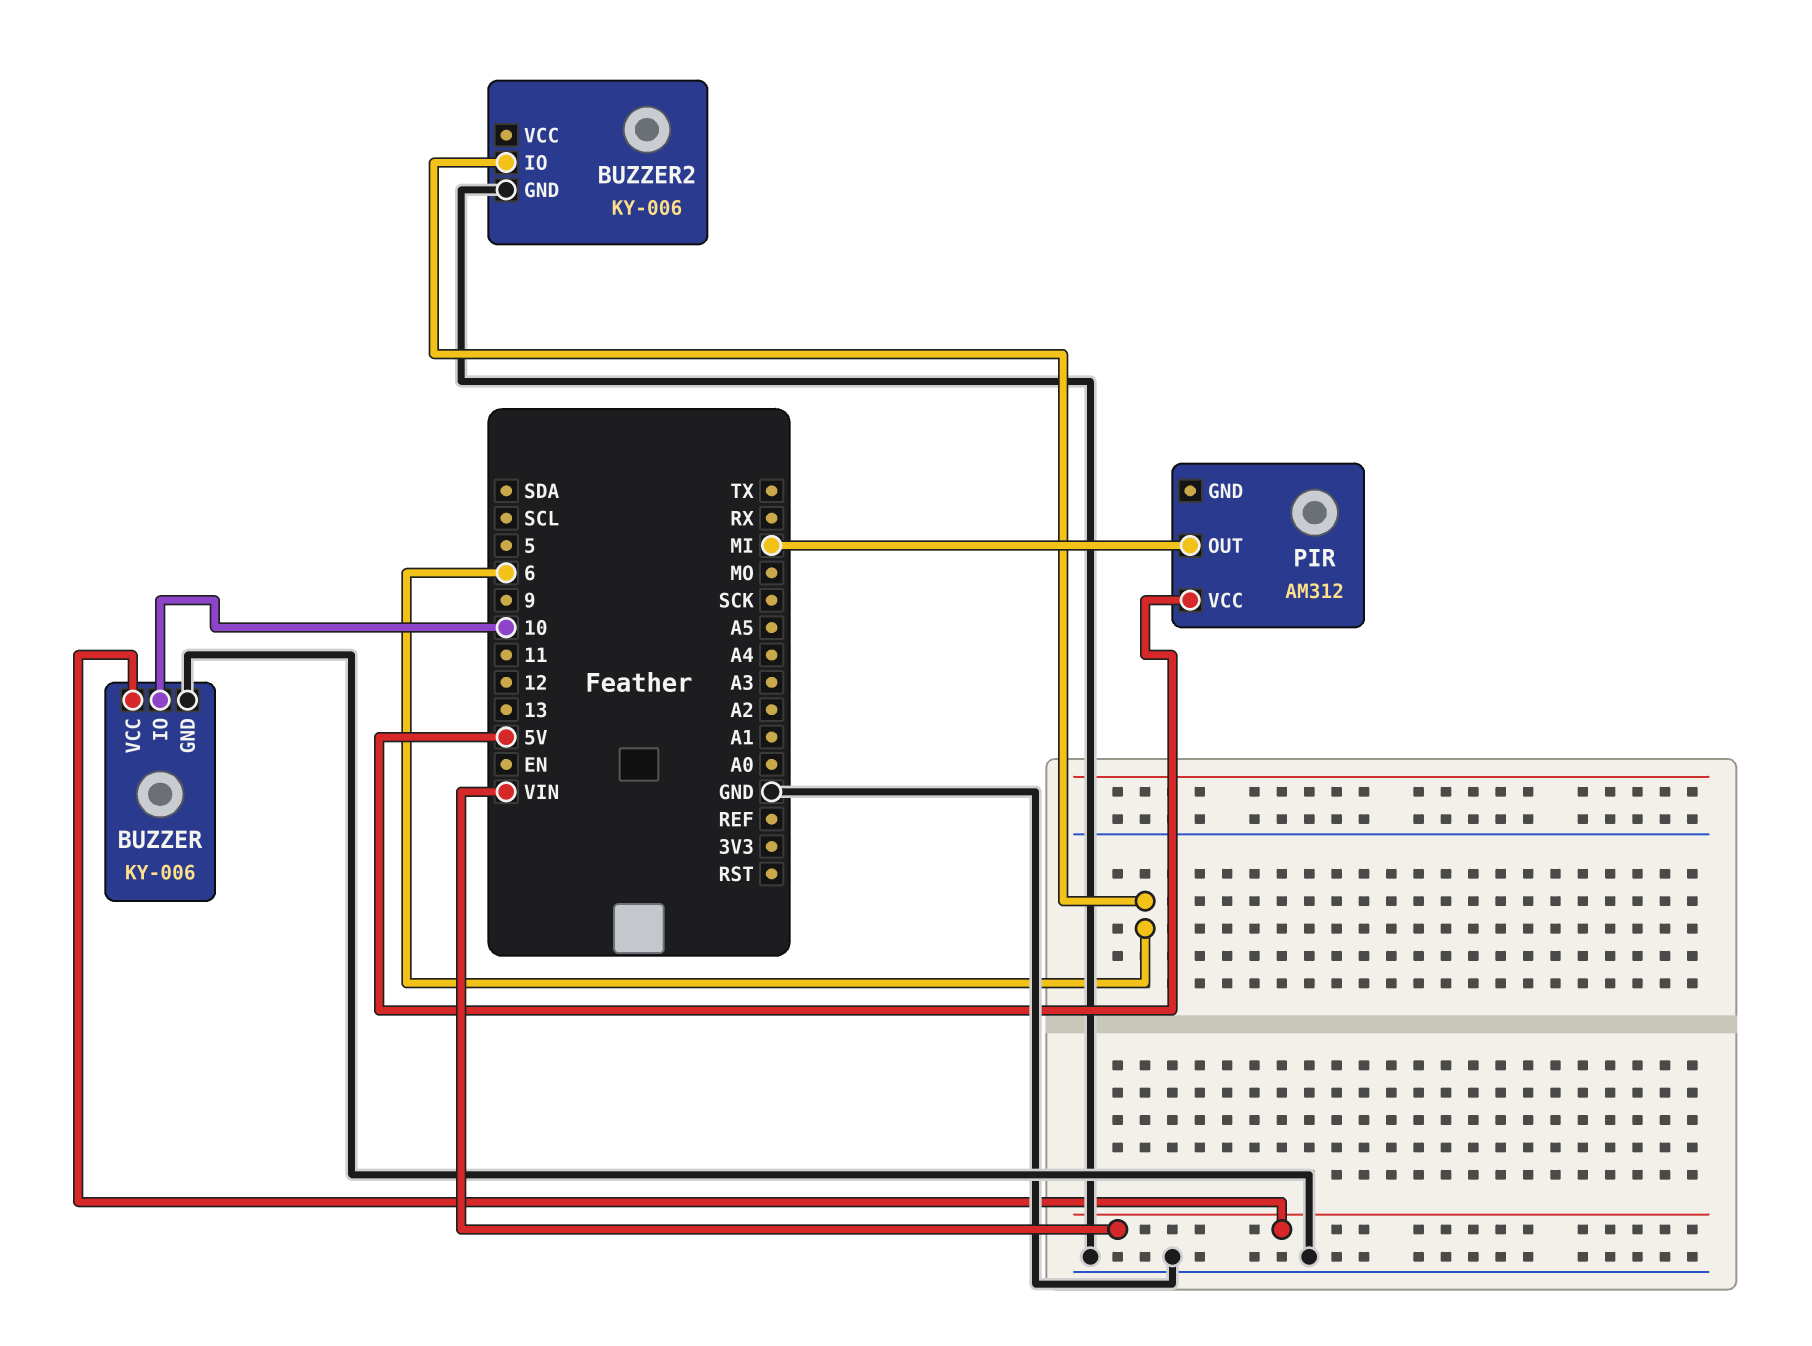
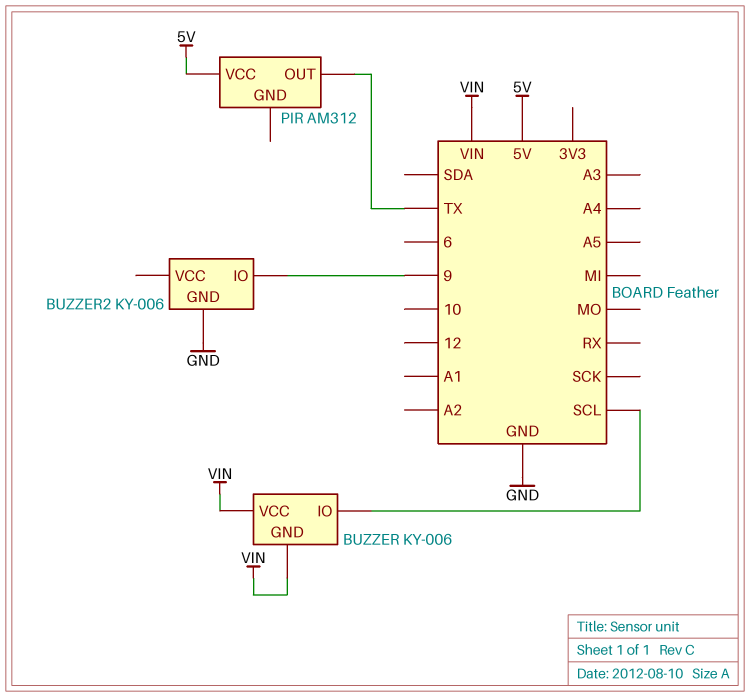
BUZZER pin GND: GND -> VIN
BUZZER pin IO: 10 -> SCL
BUZZER2 pin IO: 6 -> 9
PIR pin OUT: MI -> TX

